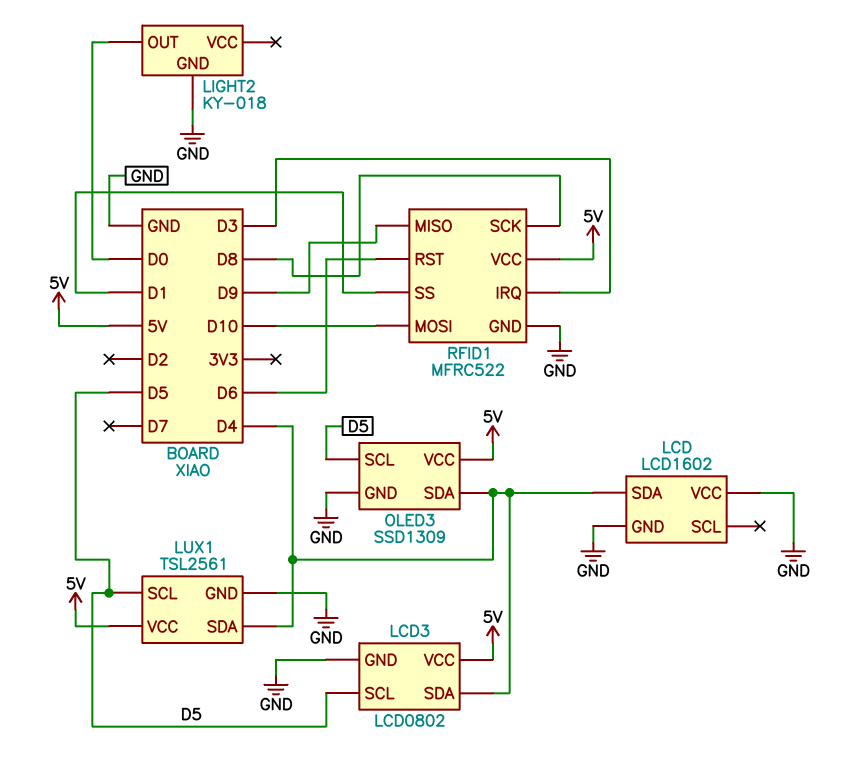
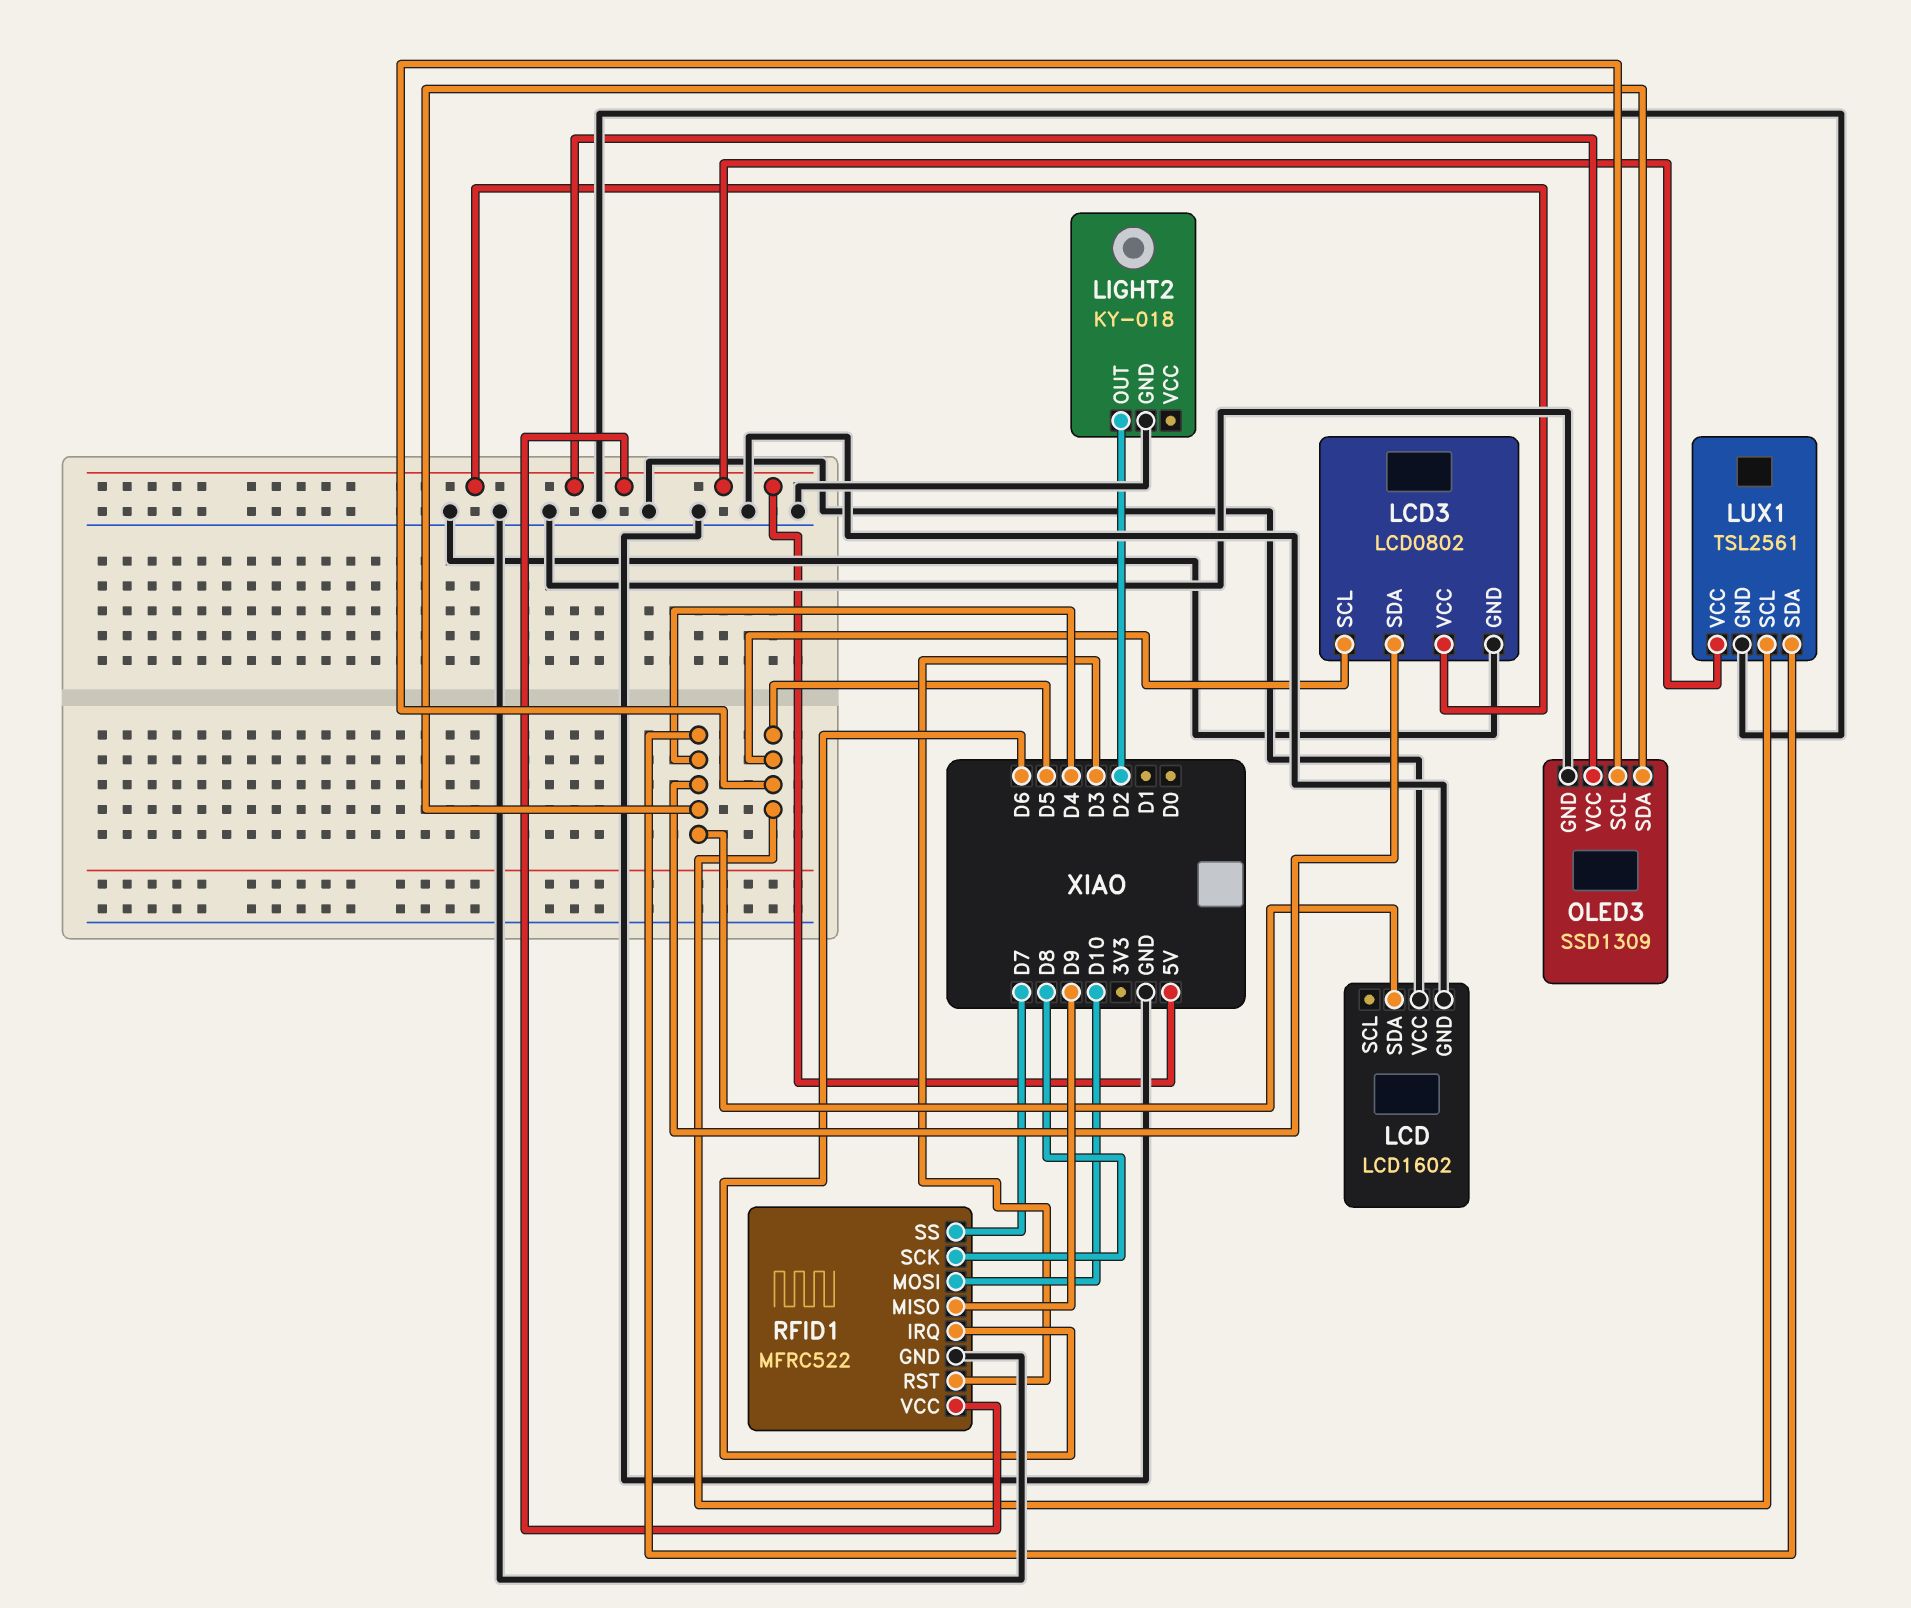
LIGHT2 pin OUT: D0 -> D2
RFID1 pin IRQ: D3 -> D6
RFID1 pin RST: D6 -> D3
RFID1 pin SS: D1 -> D7

